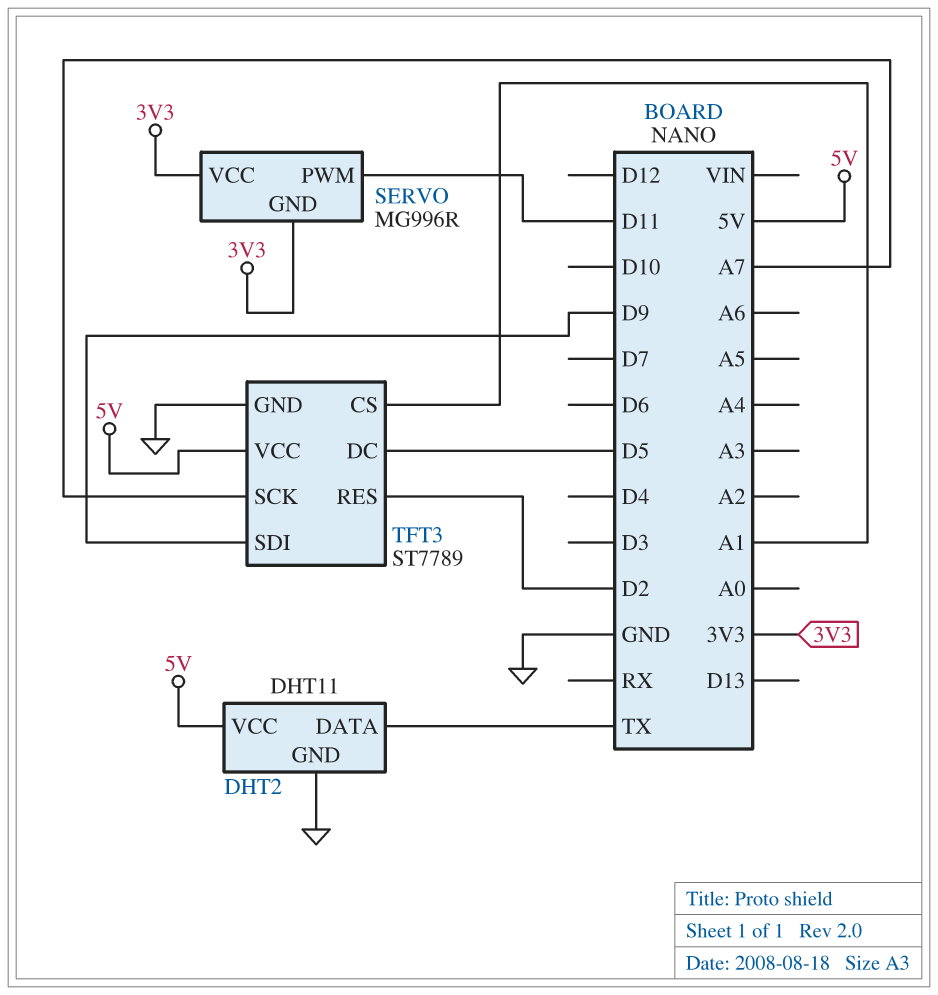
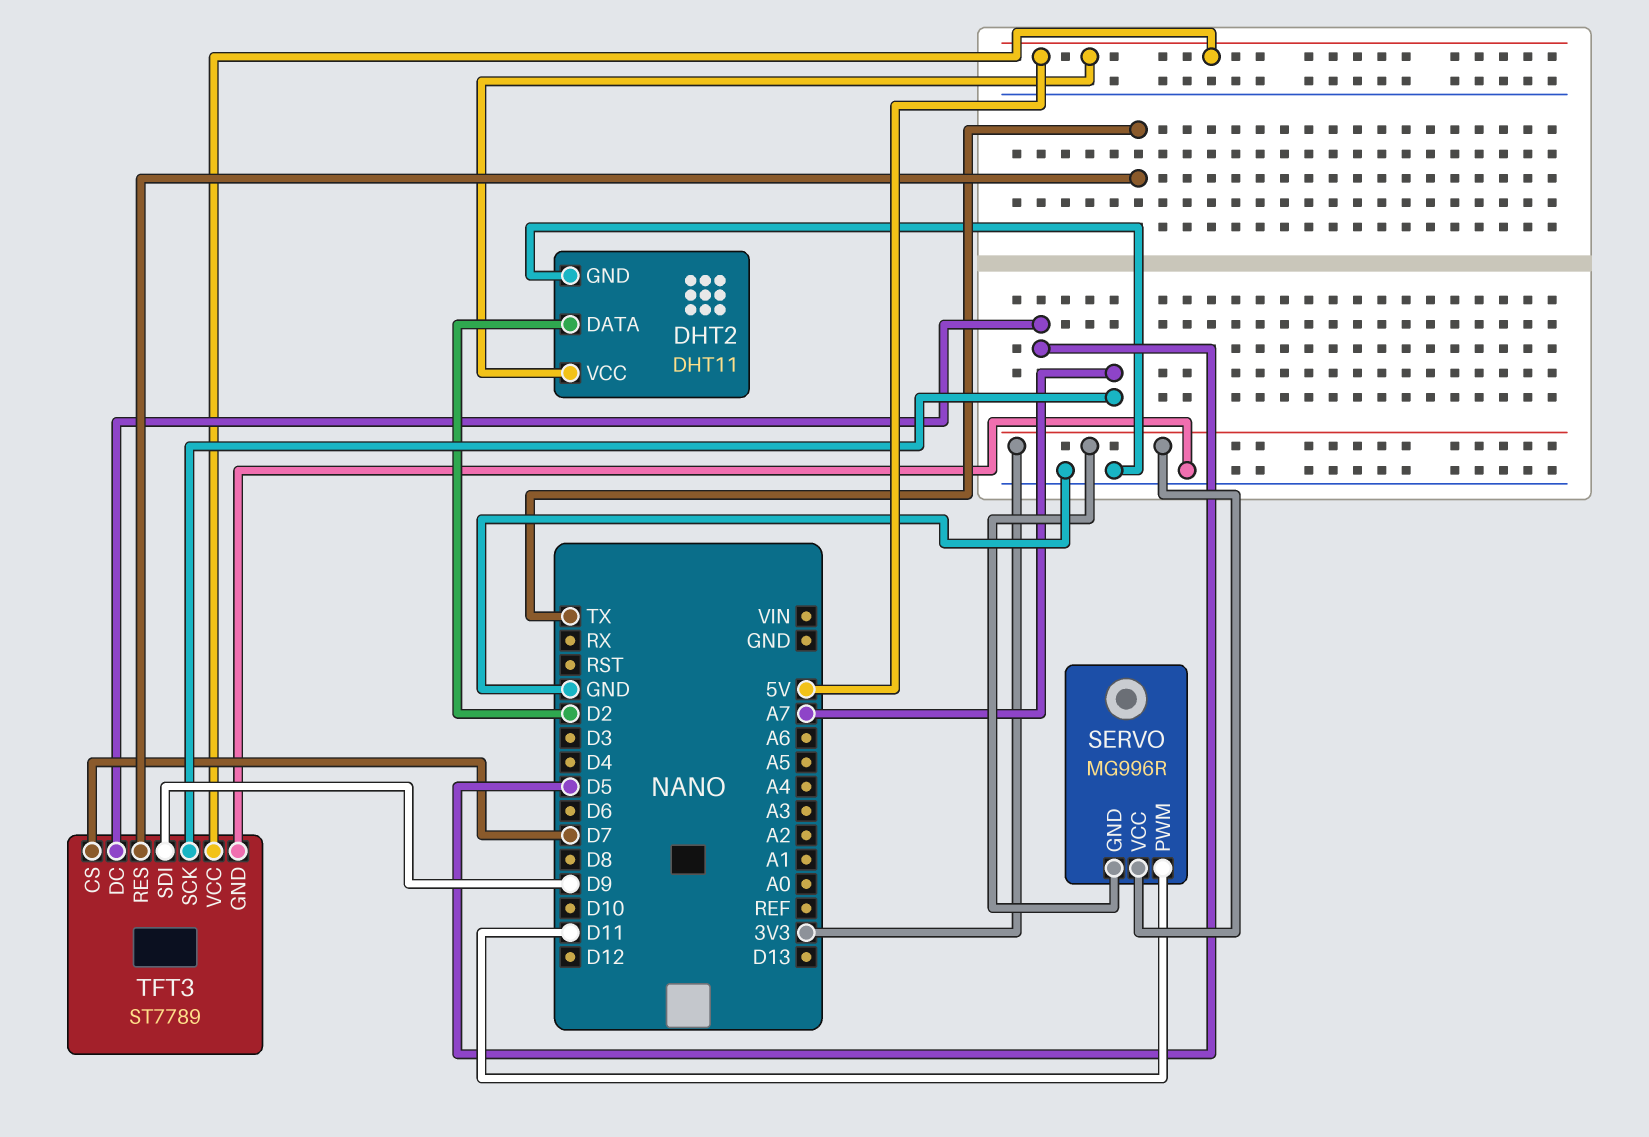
DHT2 pin DATA: TX -> D2
TFT3 pin CS: A1 -> D7
TFT3 pin RES: D2 -> TX

